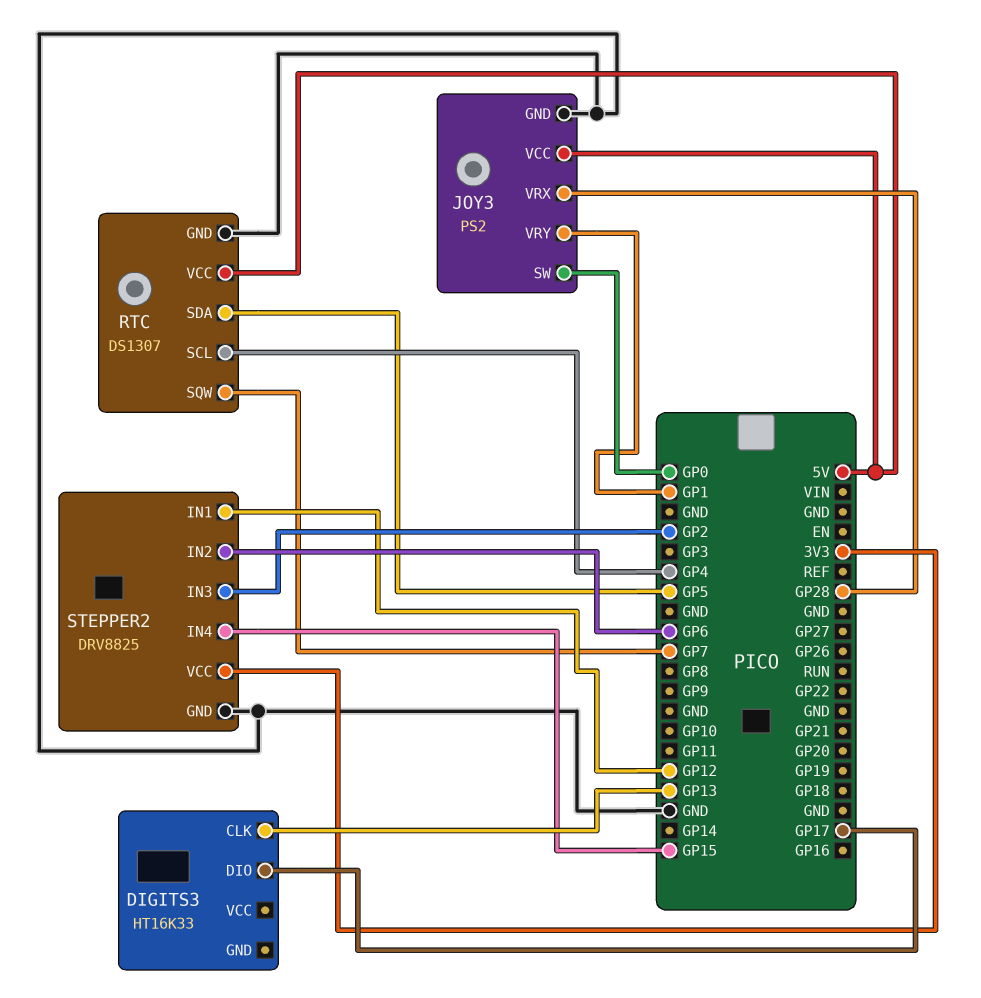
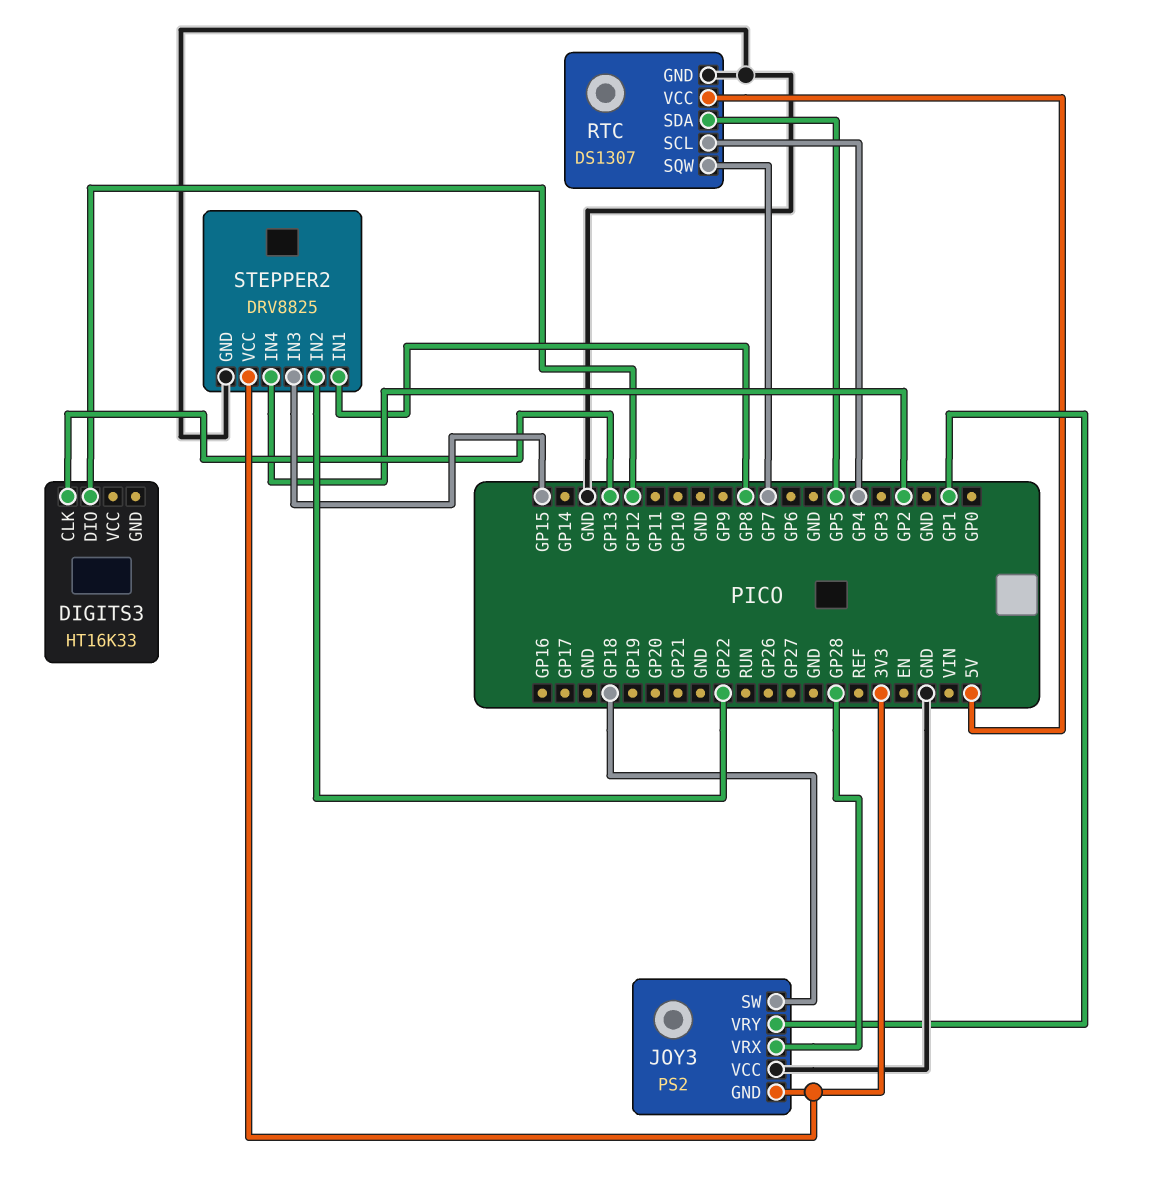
DIGITS3 pin DIO: GP17 -> GP12
JOY3 pin GND: GND -> 3V3
JOY3 pin SW: GP0 -> GP18
JOY3 pin VCC: 5V -> GND
STEPPER2 pin IN1: GP12 -> GP8
STEPPER2 pin IN2: GP6 -> GP22
STEPPER2 pin IN3: GP2 -> GP15
STEPPER2 pin IN4: GP15 -> GP2

